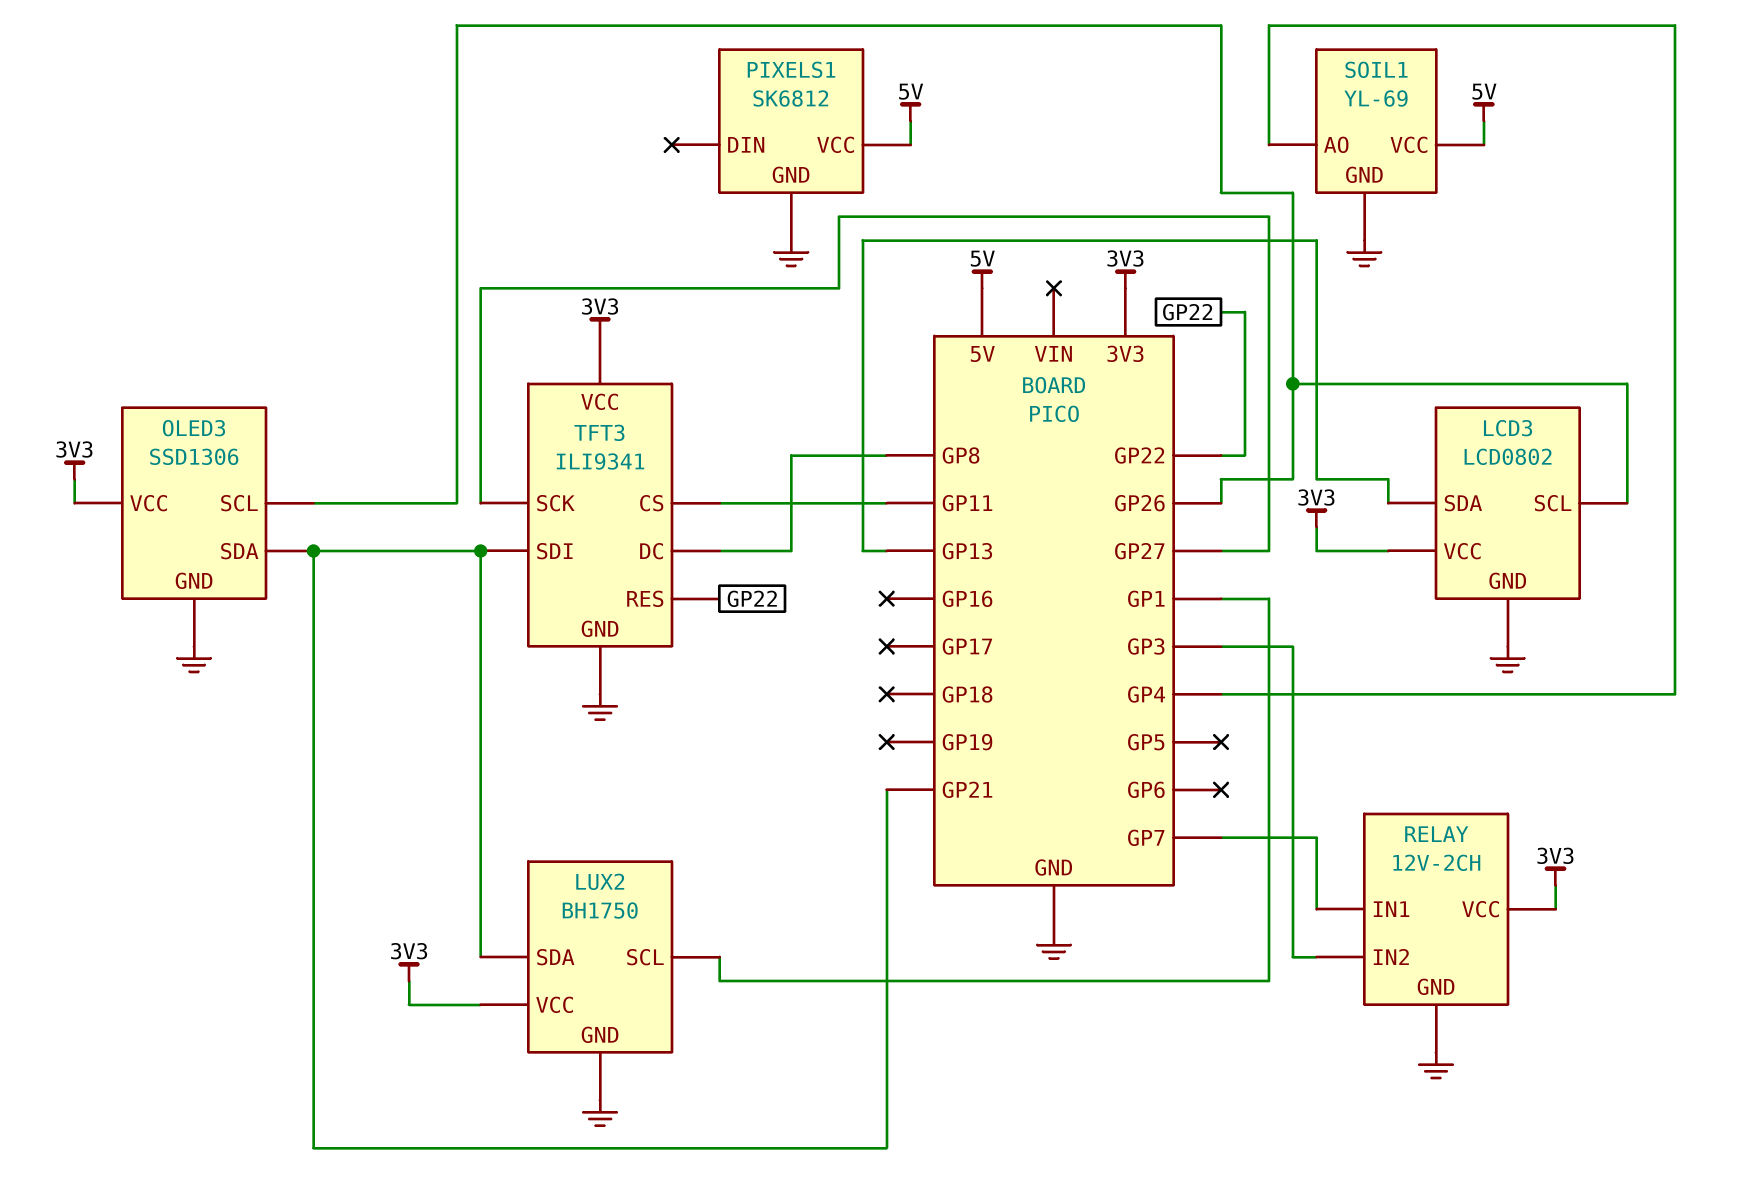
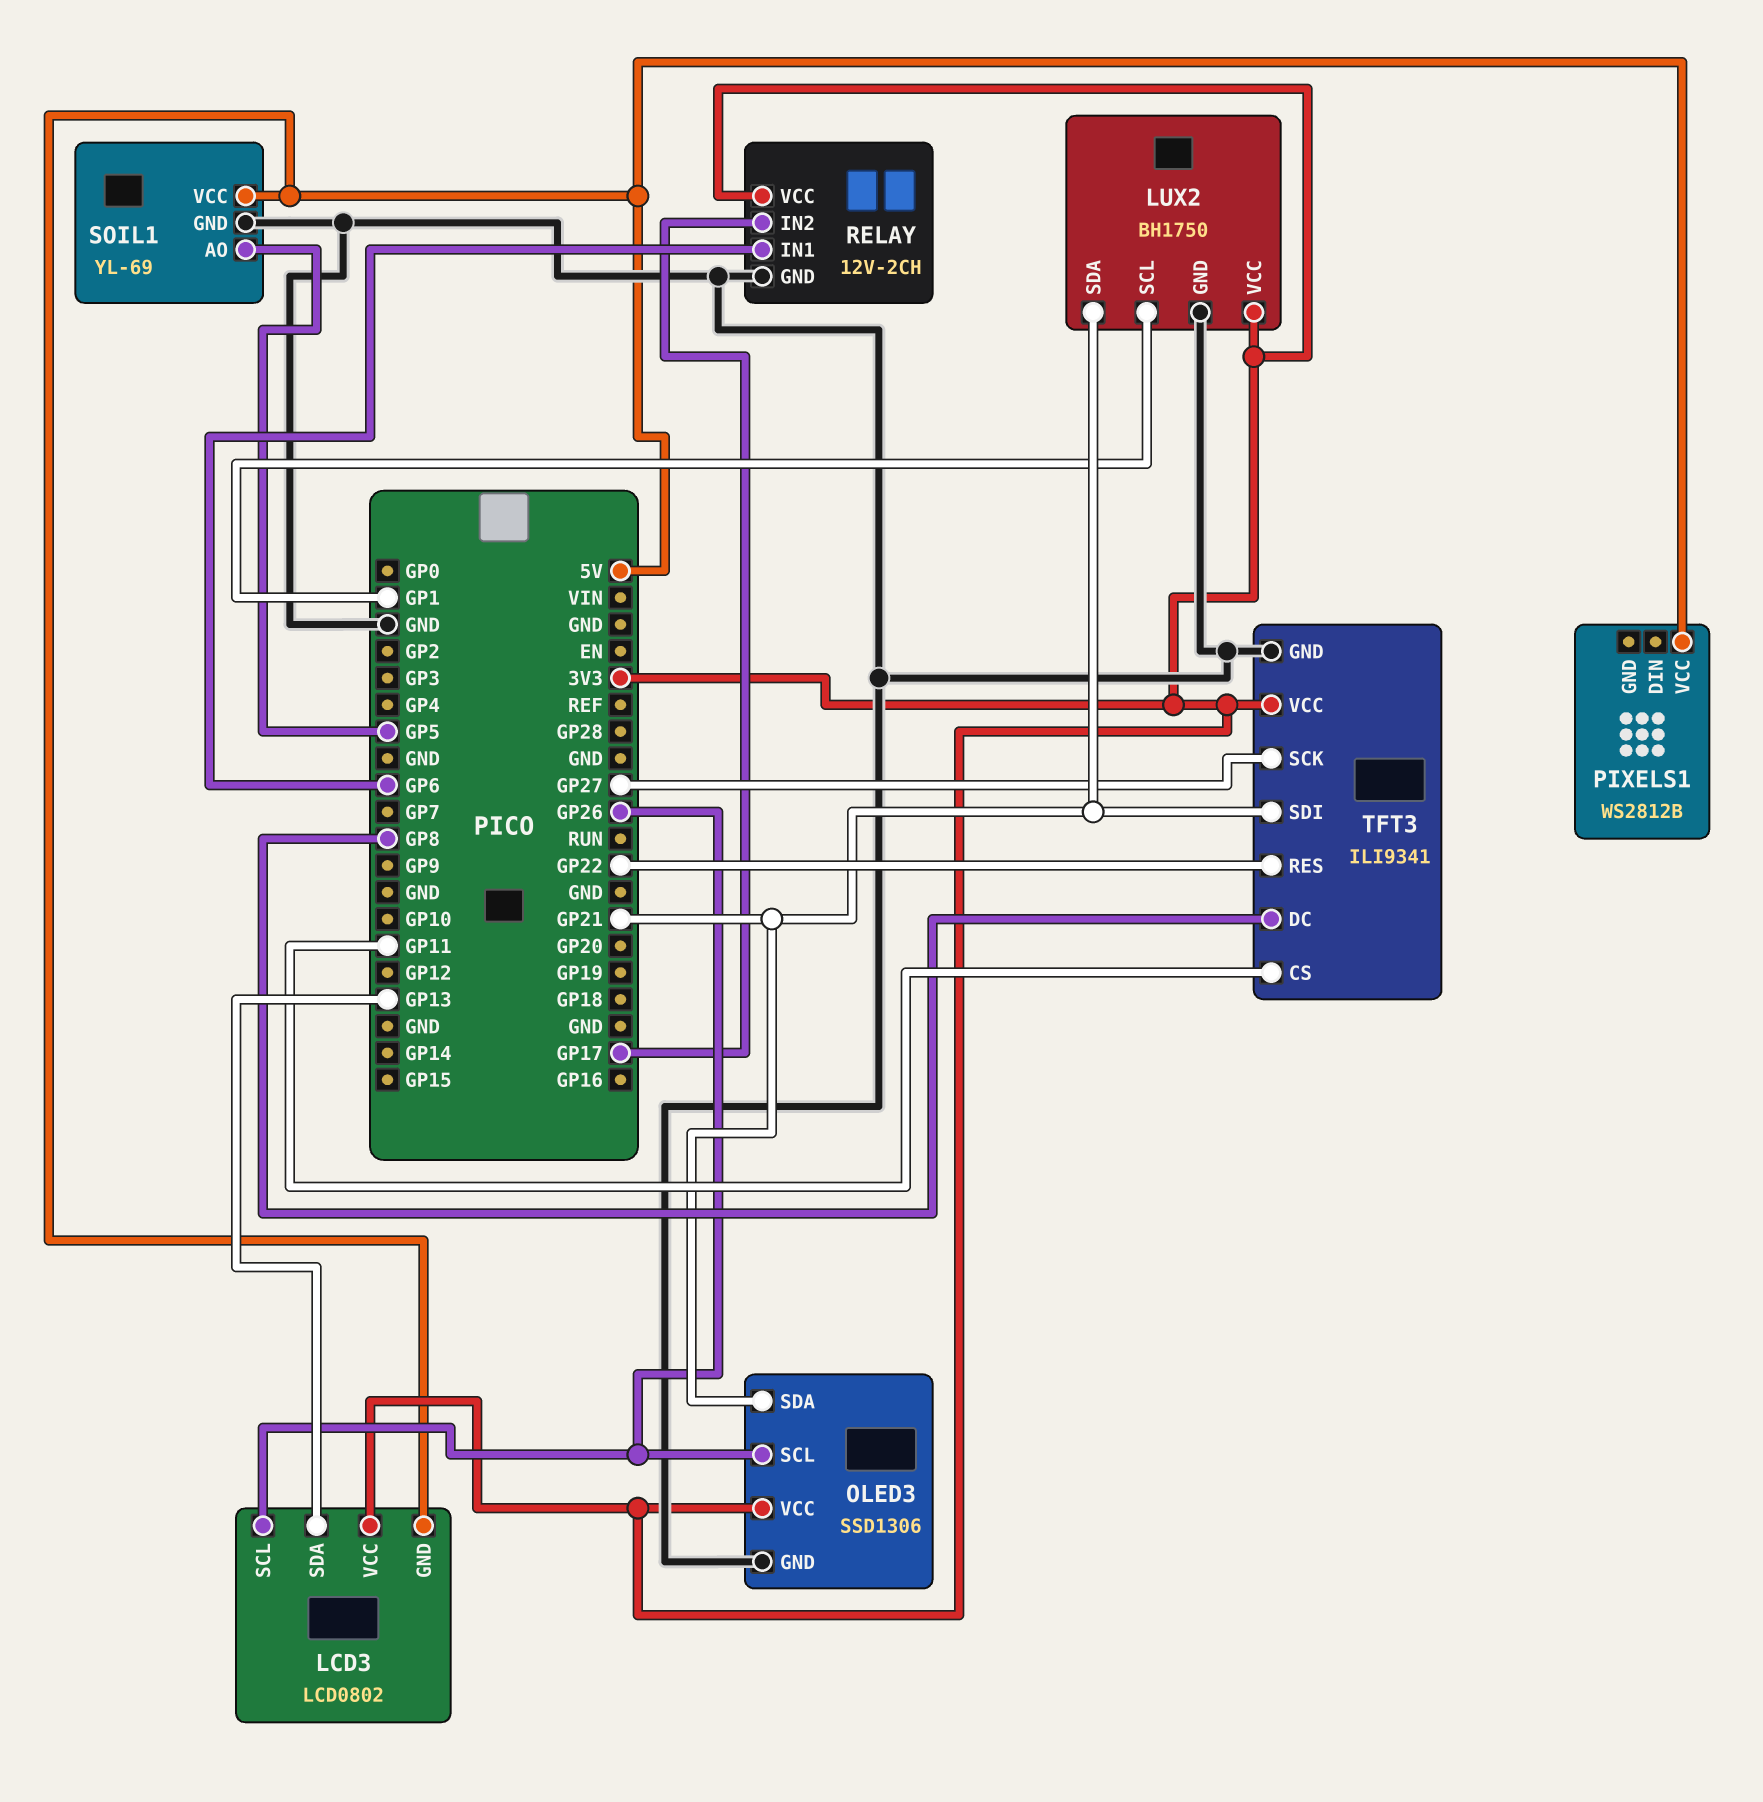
LCD3 pin GND: GND -> 5V
PIXELS1: SK6812 -> WS2812B
PIXELS1 pin GND: GND -> none
RELAY pin IN1: GP7 -> GP6
RELAY pin IN2: GP3 -> GP17
SOIL1 pin AO: GP4 -> GP5

